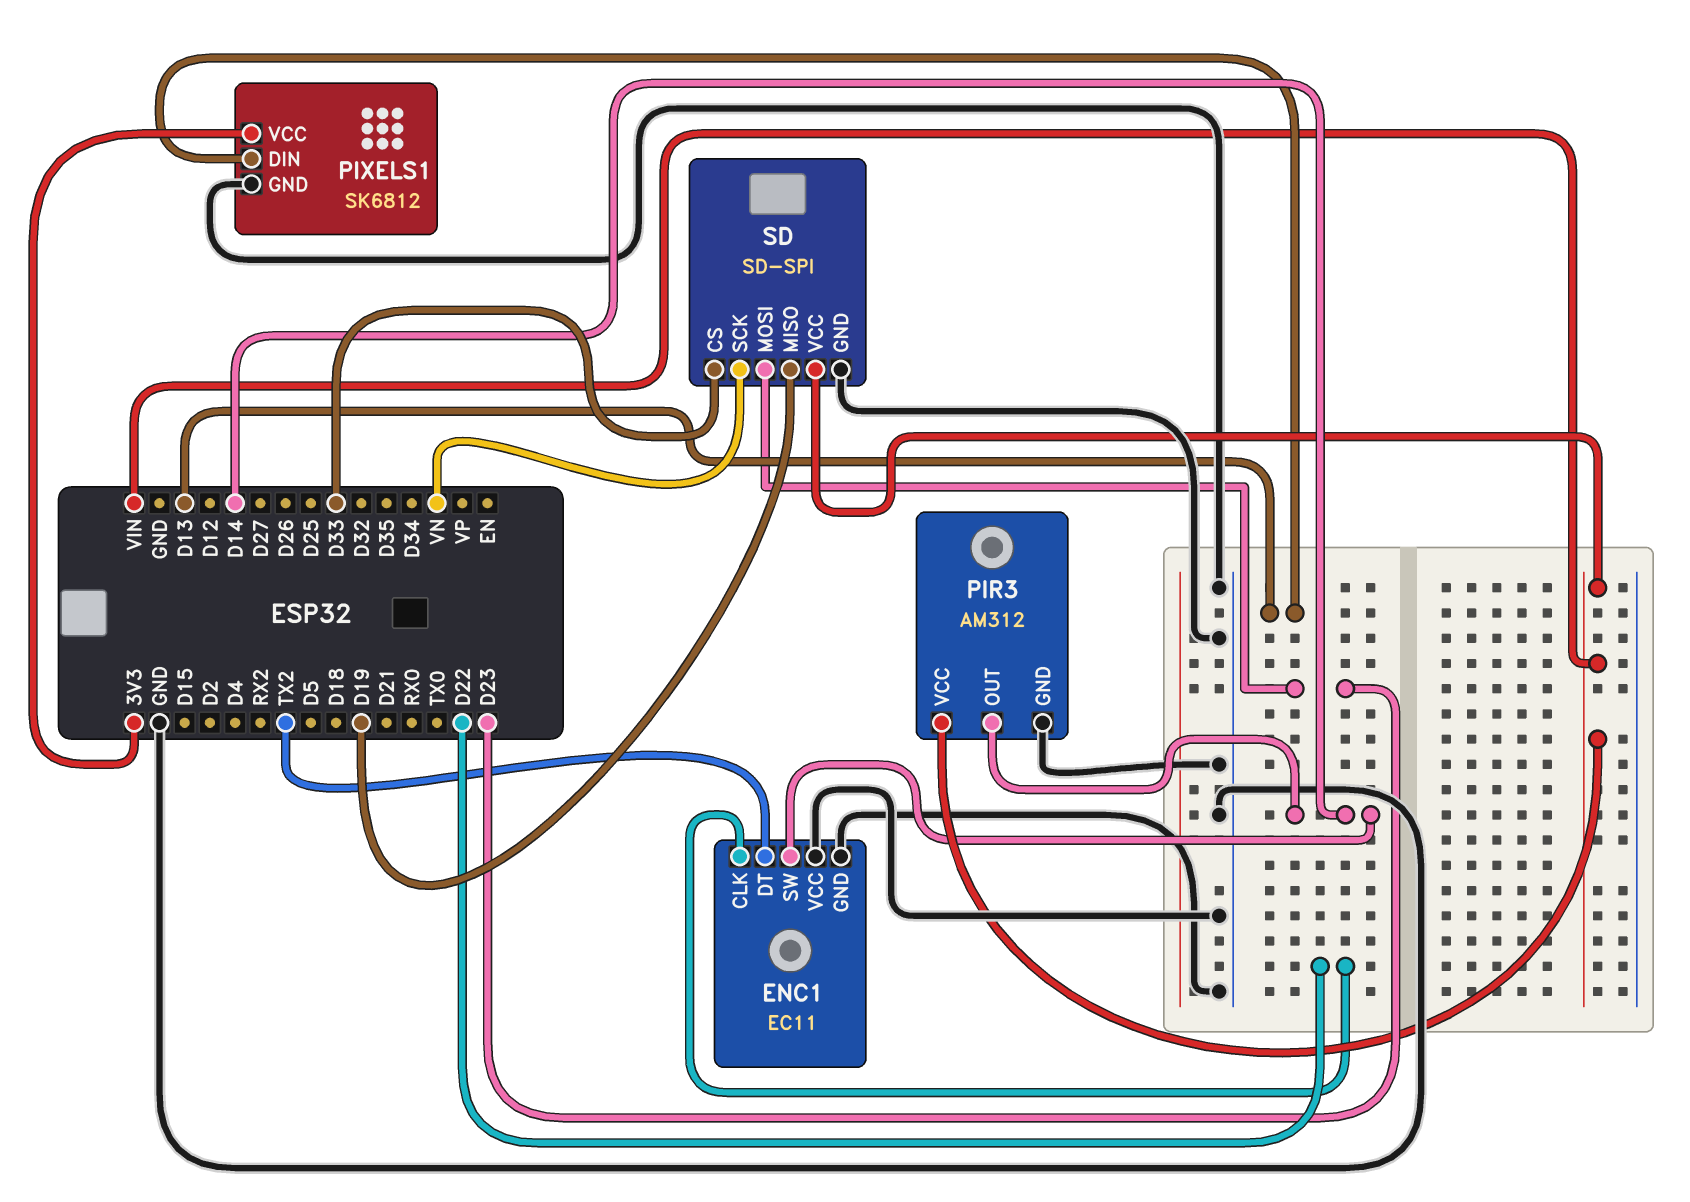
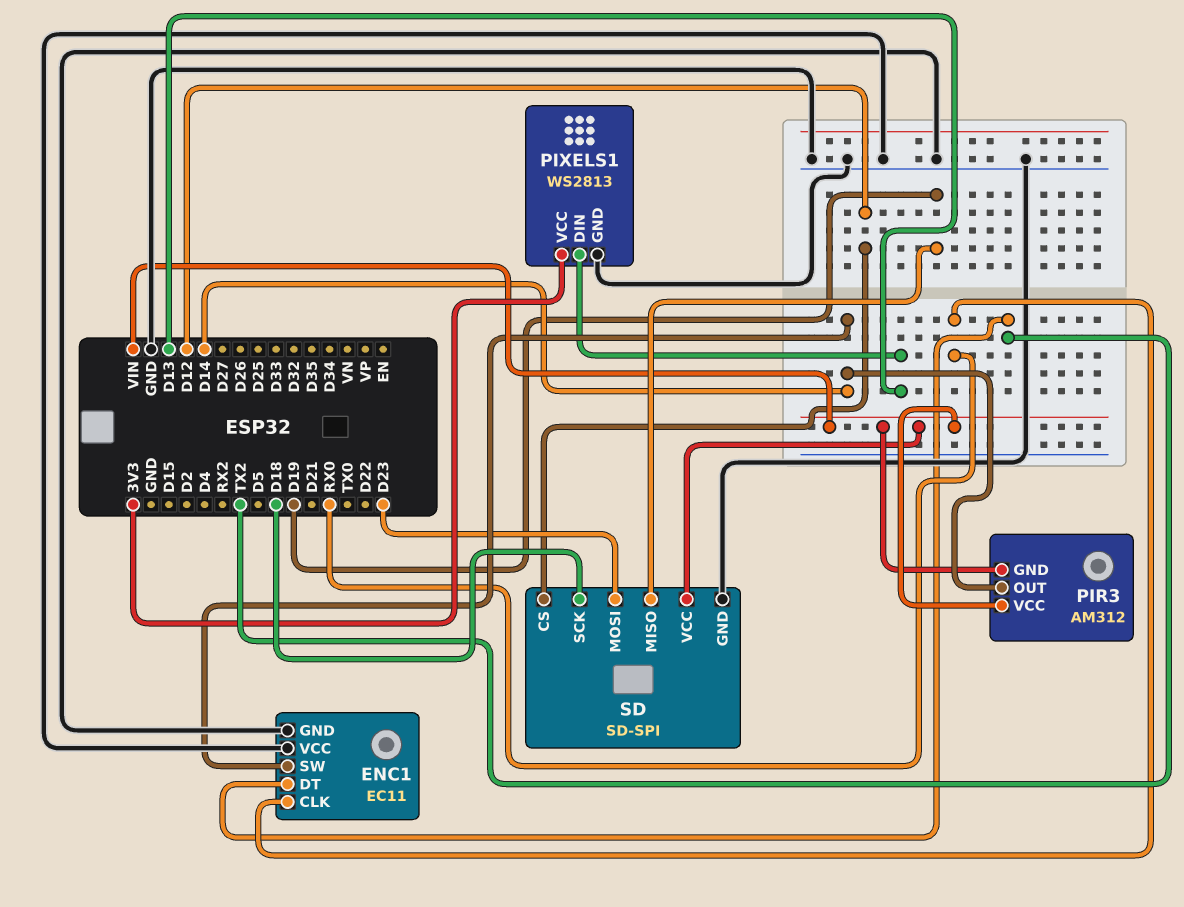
ENC1 pin CLK: D22 -> RX0
PIR3 pin GND: GND -> VIN
PIXELS1: SK6812 -> WS2813
SD pin CS: D33 -> D12
SD pin SCK: VN -> D18

